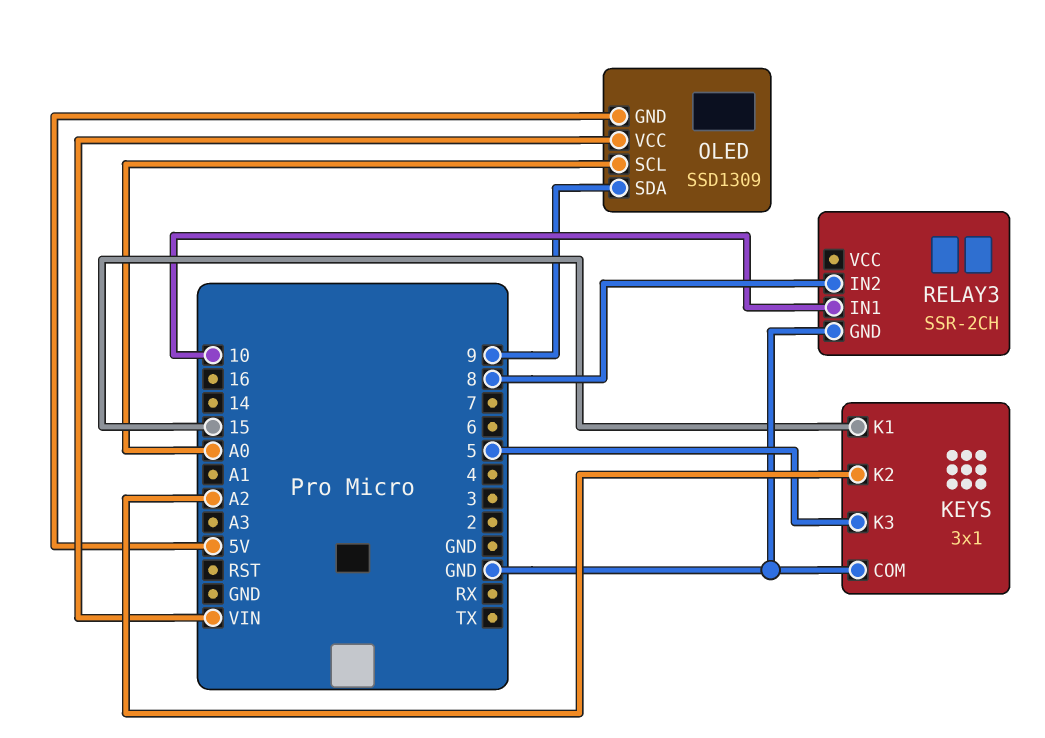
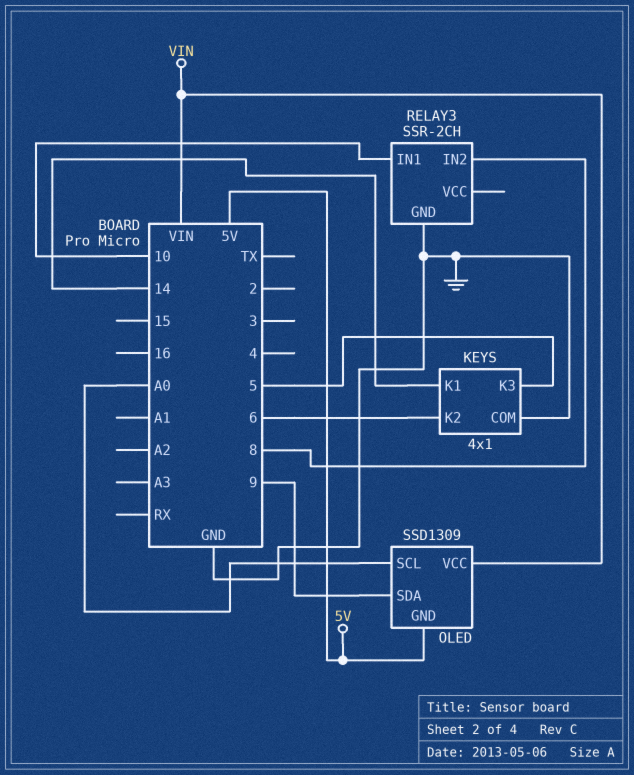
KEYS: 3x1 -> 4x1
KEYS pin K1: 15 -> 14
KEYS pin K2: A2 -> 6

